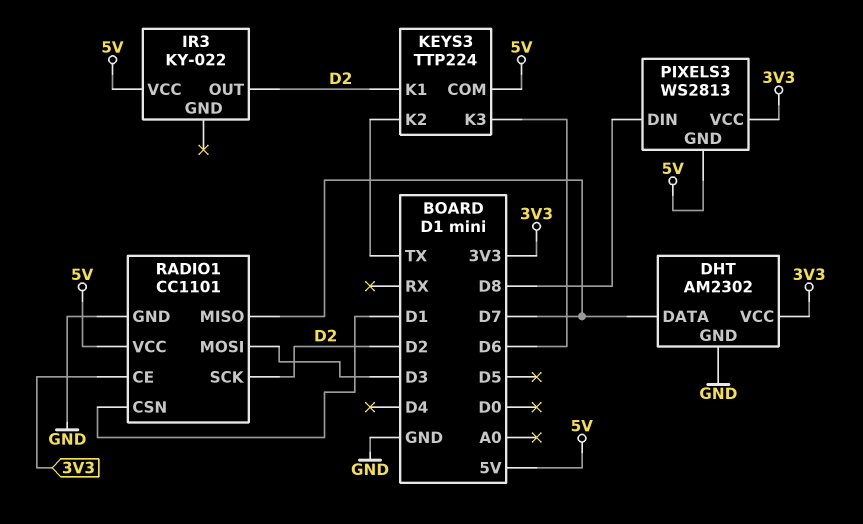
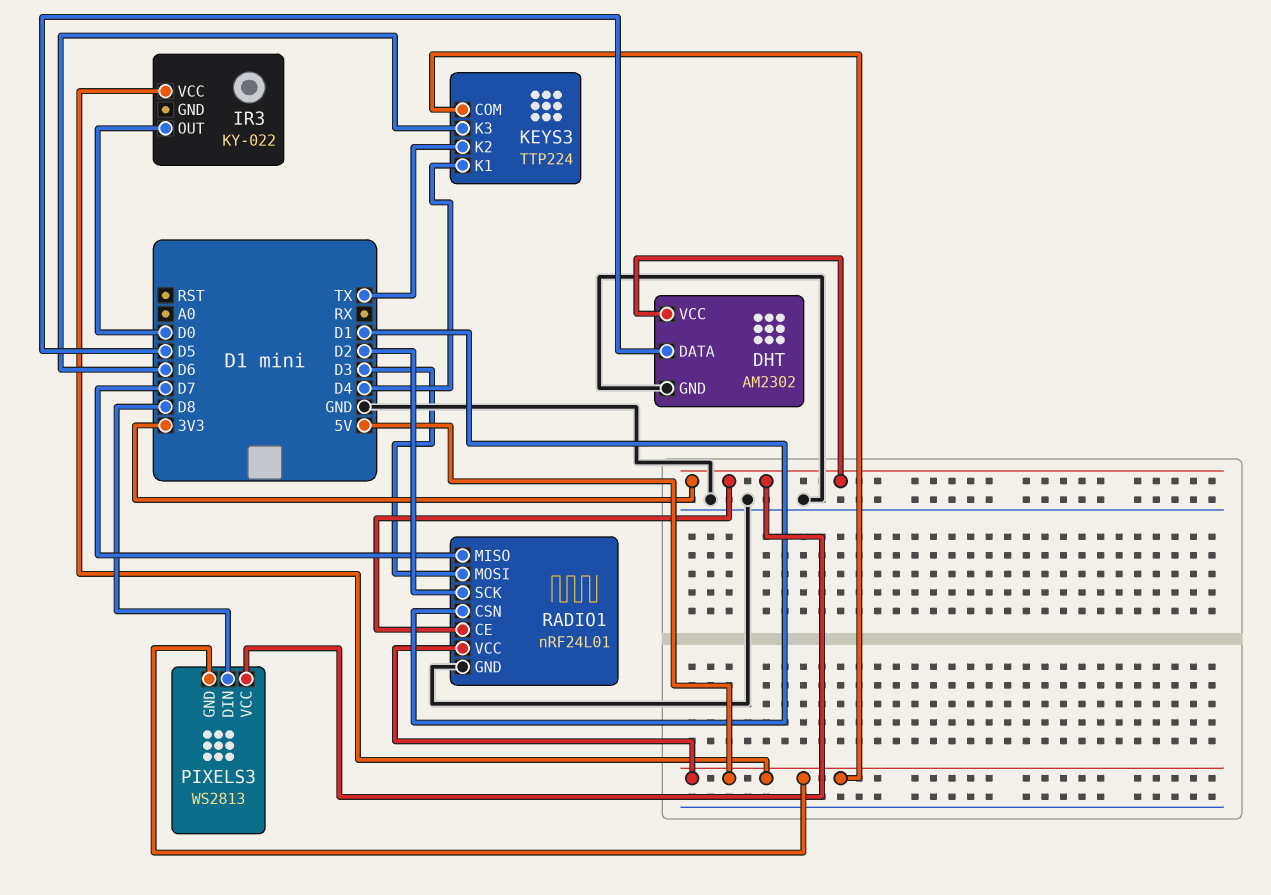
DHT pin DATA: D7 -> D5
IR3 pin OUT: D2 -> D0
KEYS3 pin K1: D2 -> D4
RADIO1: CC1101 -> nRF24L01

